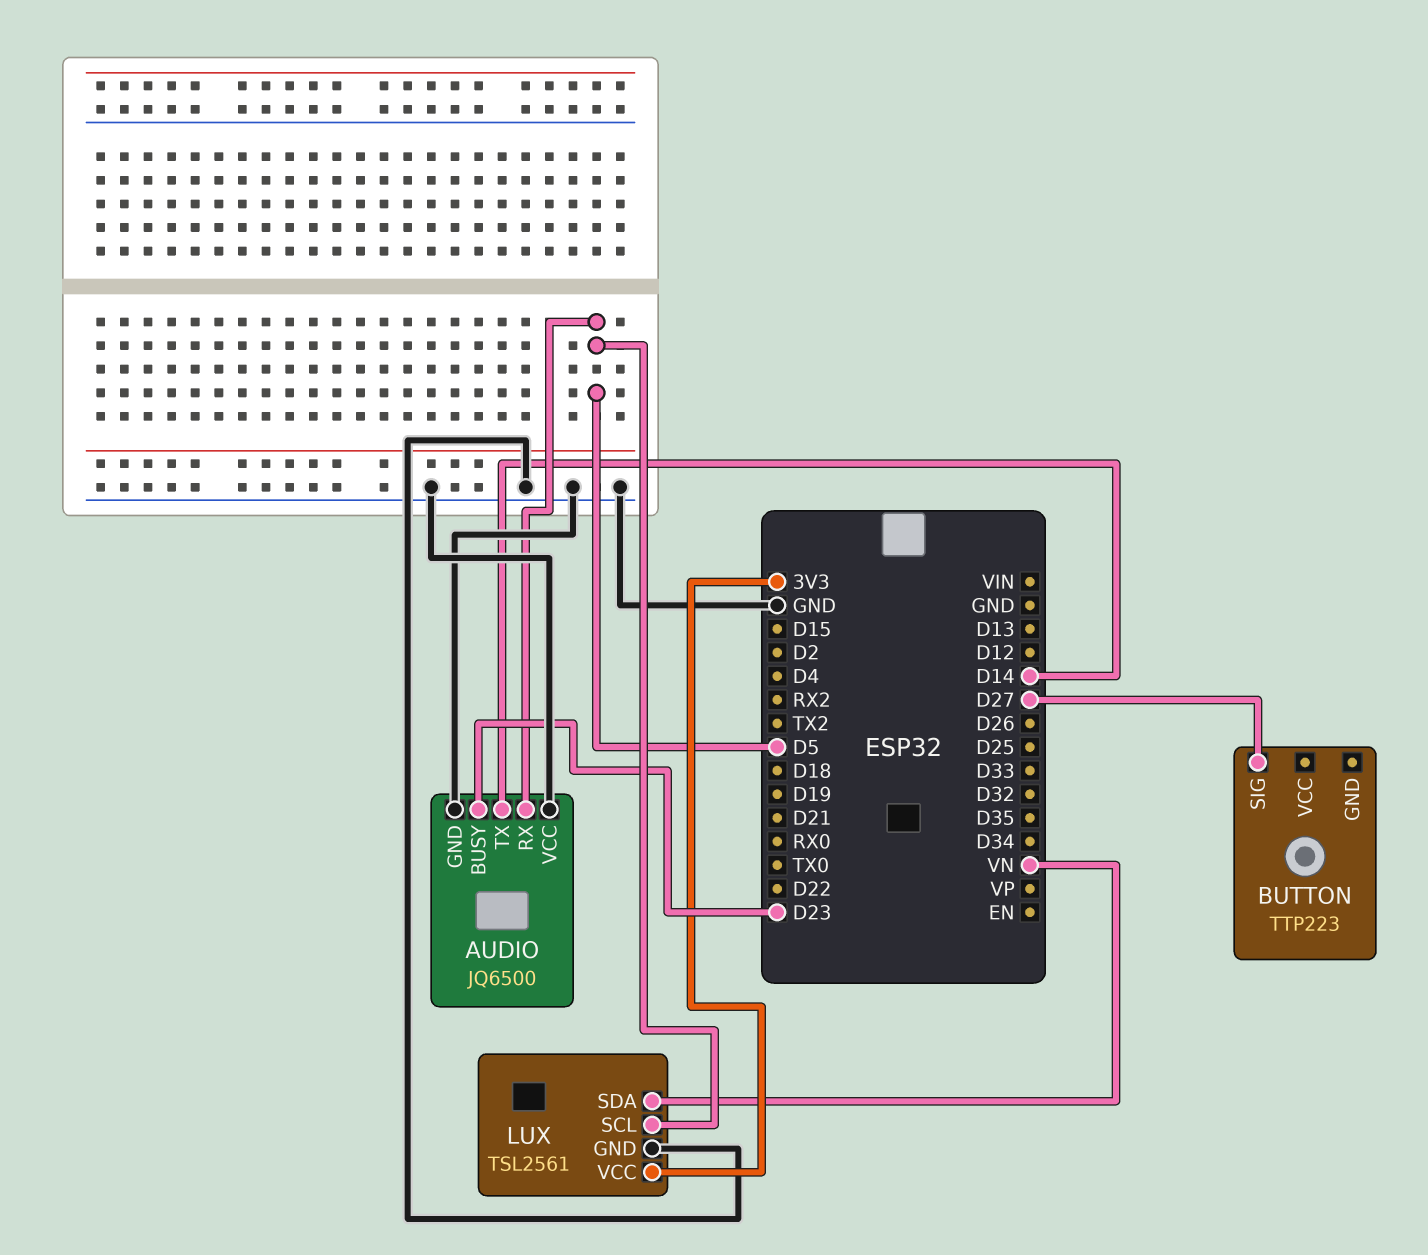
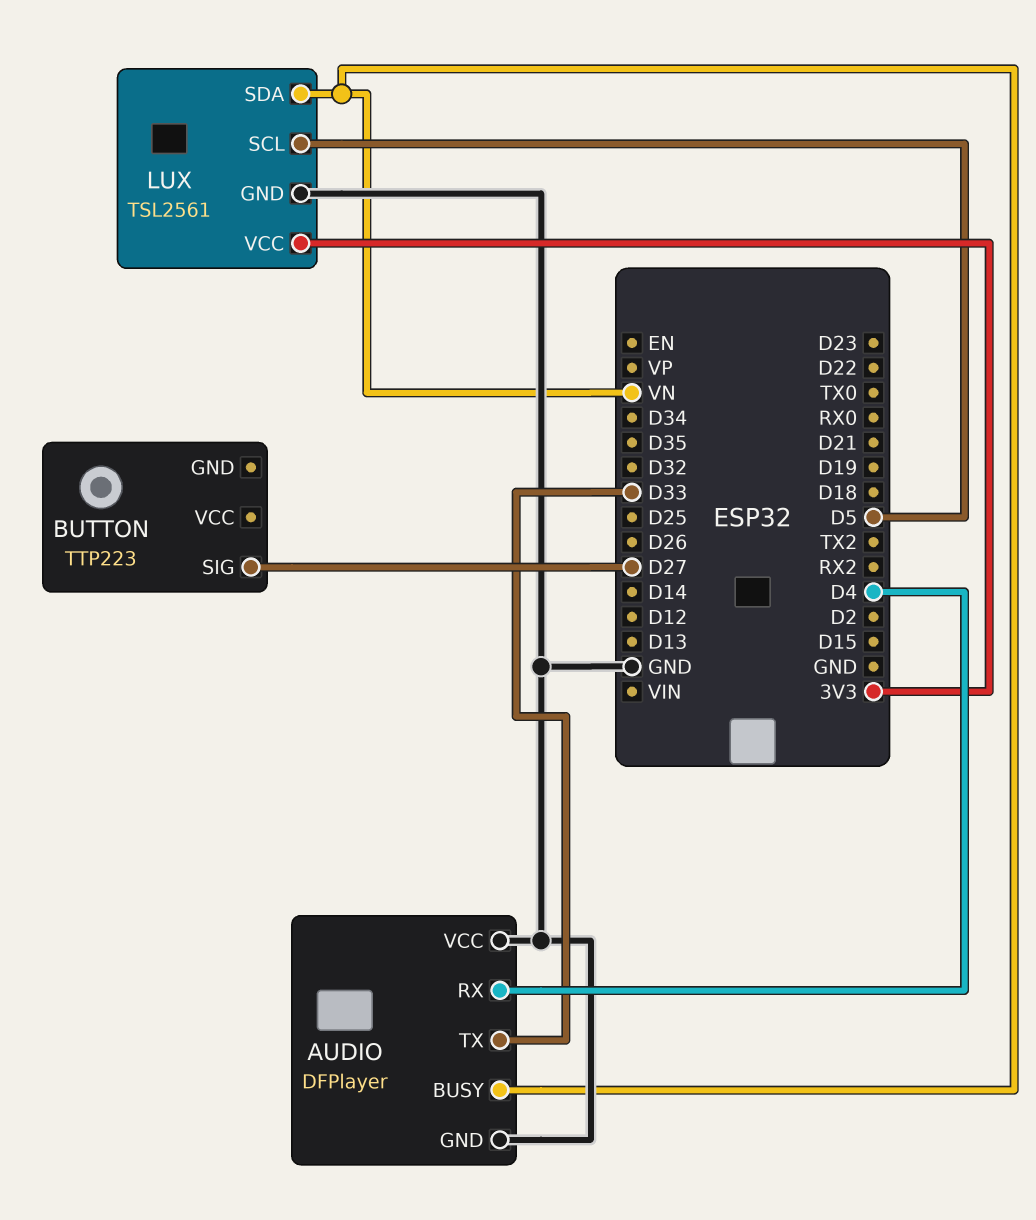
AUDIO: JQ6500 -> DFPlayer
AUDIO pin BUSY: D23 -> VN
AUDIO pin RX: D5 -> D4
AUDIO pin TX: D14 -> D33

